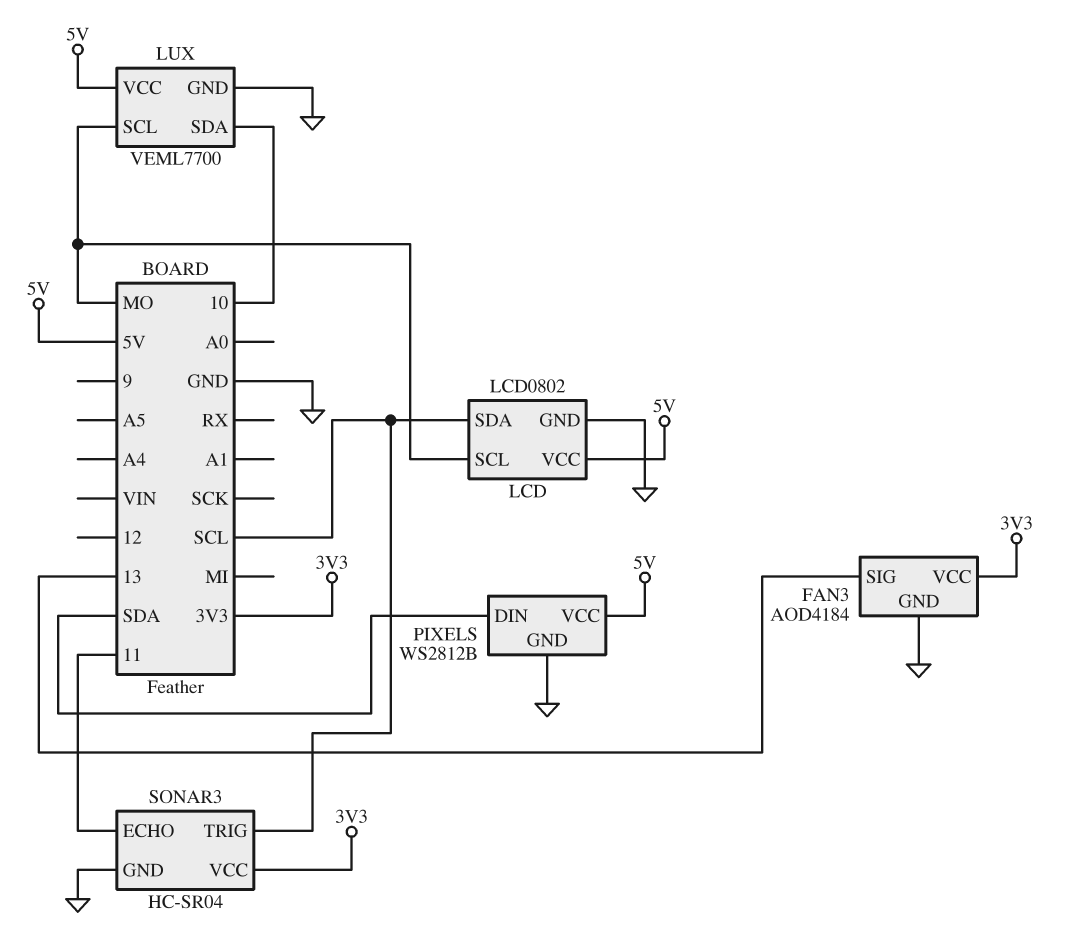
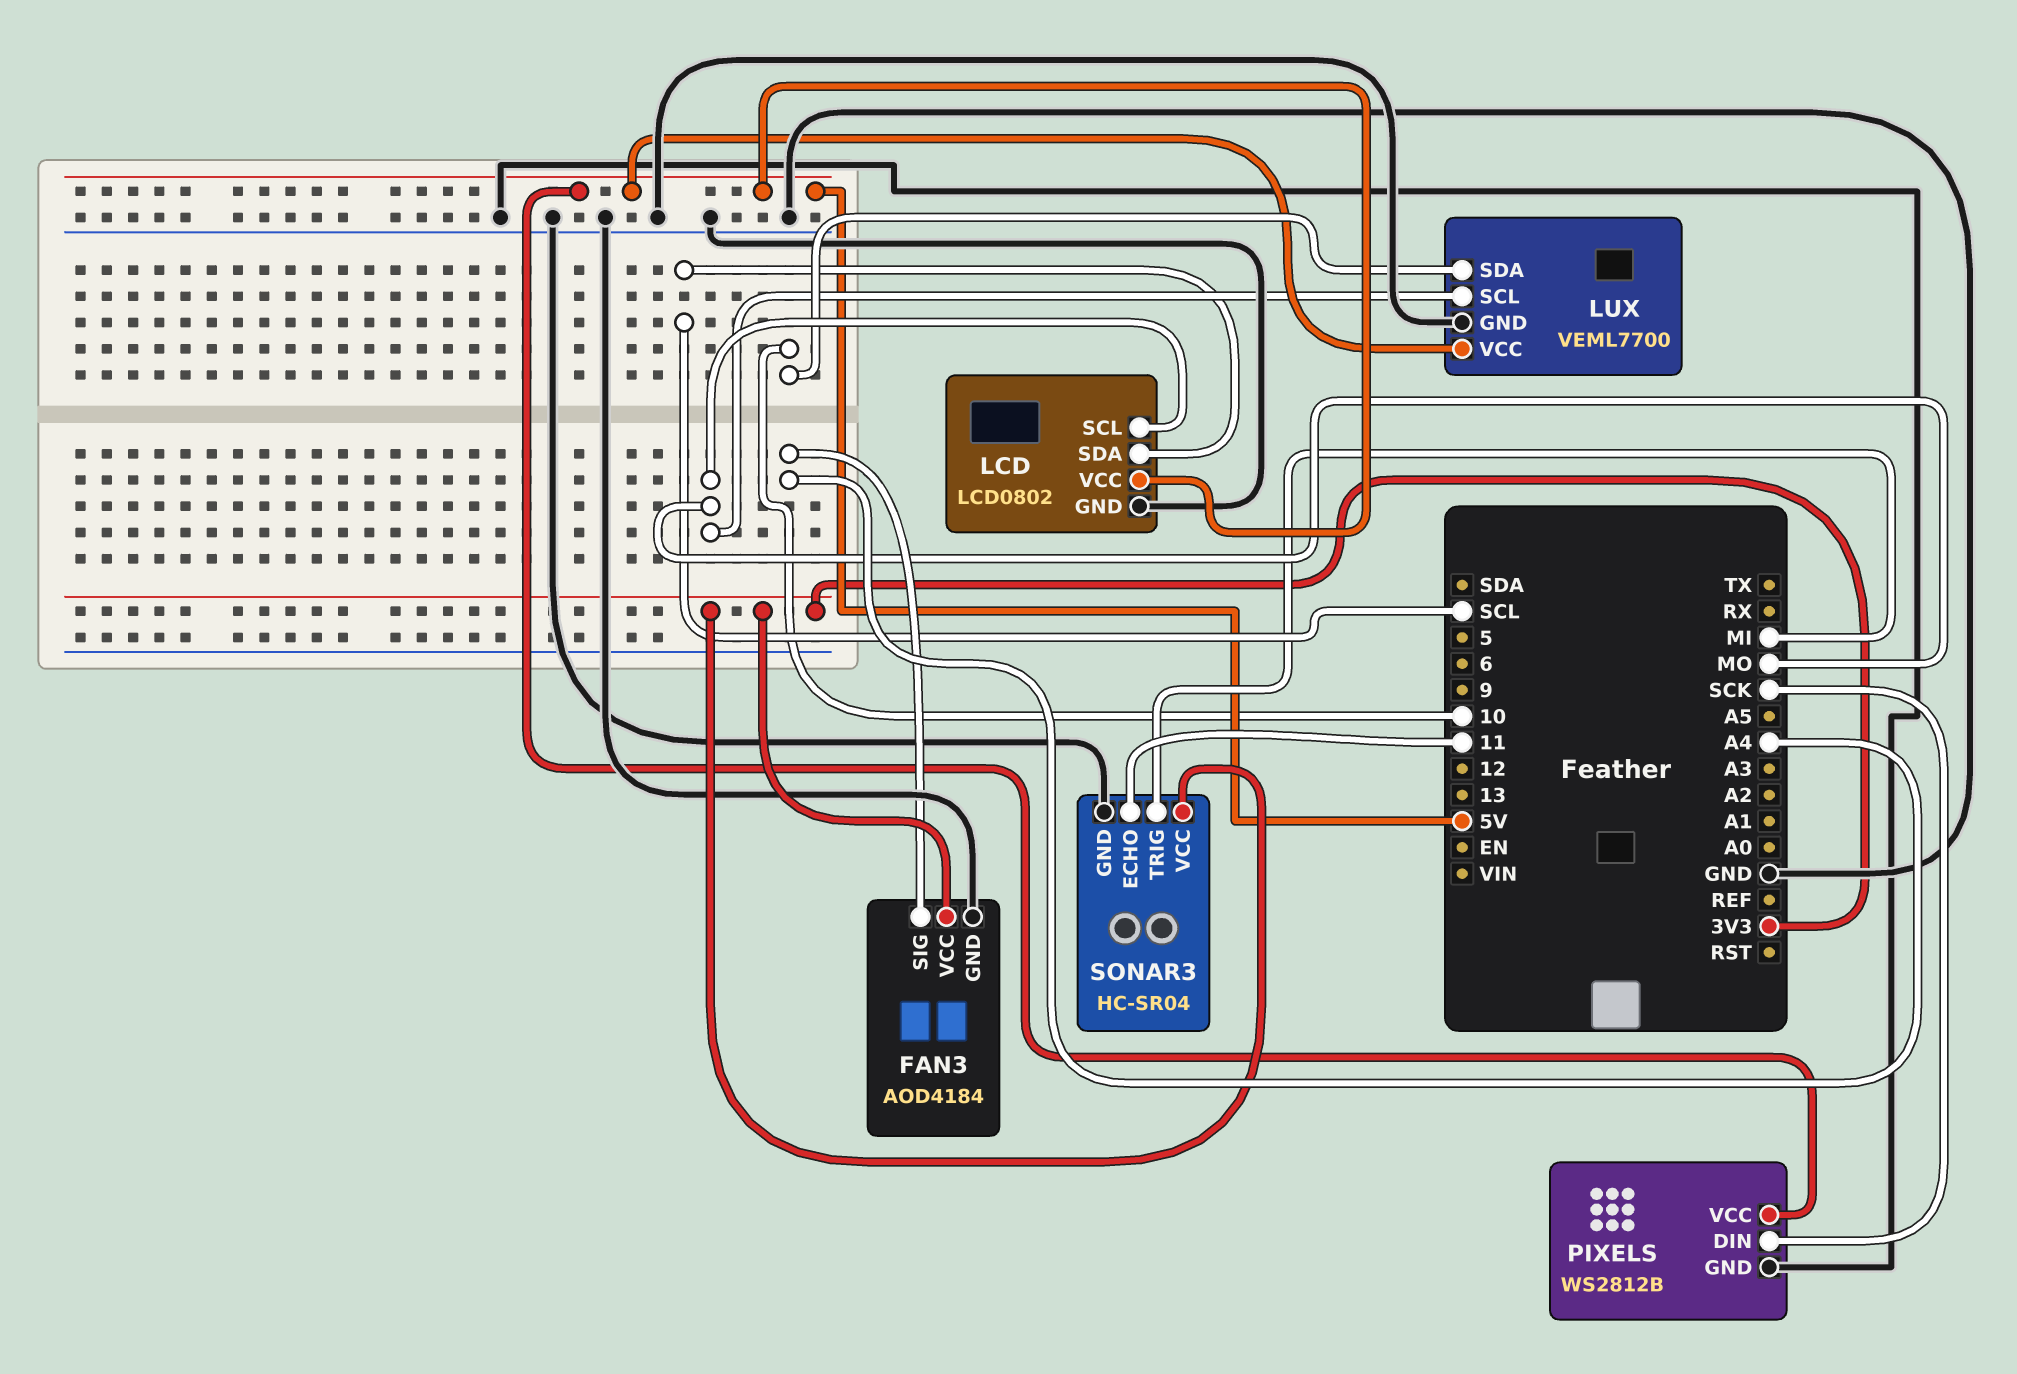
FAN3 pin SIG: 13 -> A4
PIXELS pin DIN: SDA -> SCK
SONAR3 pin TRIG: SCL -> MI

